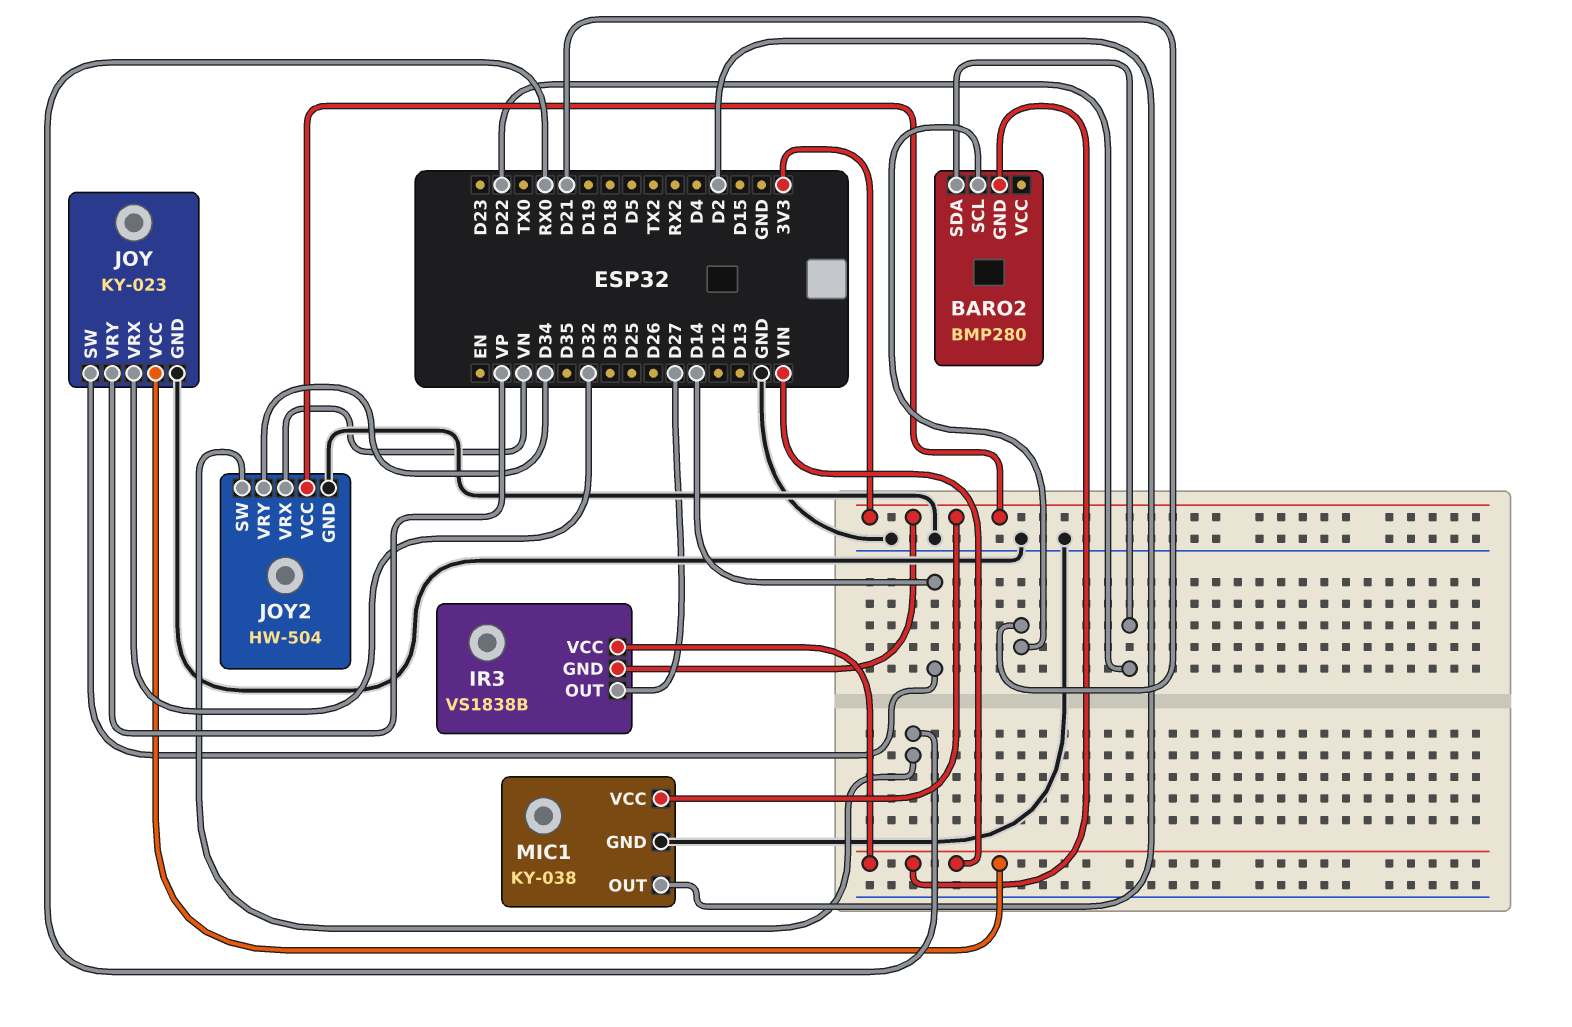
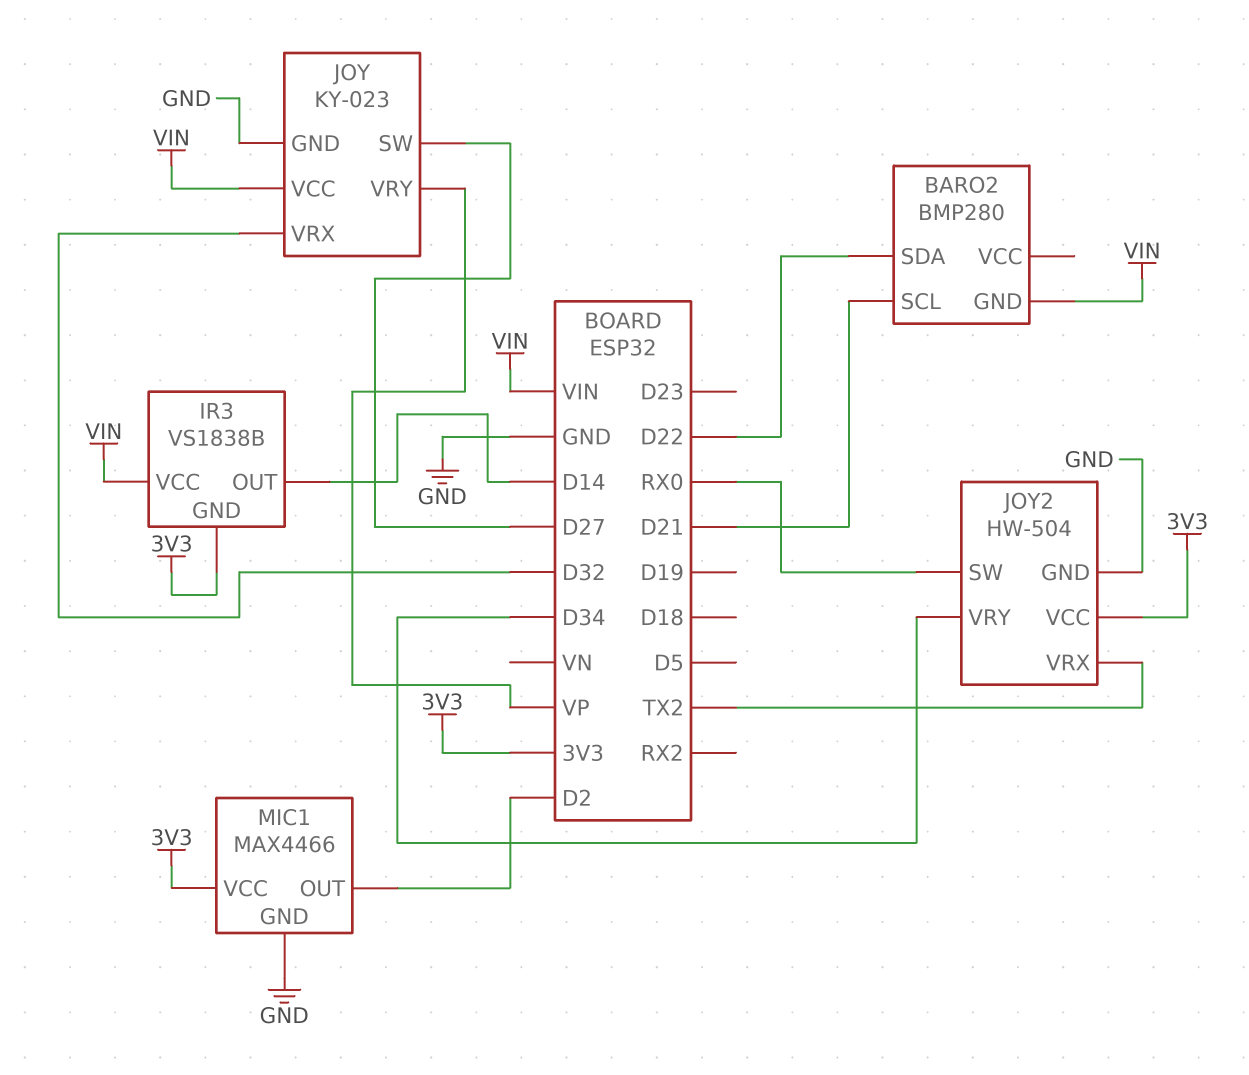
IR3 pin OUT: D27 -> D14
JOY pin SW: D14 -> D27
JOY2 pin VRX: VN -> TX2
MIC1: KY-038 -> MAX4466

